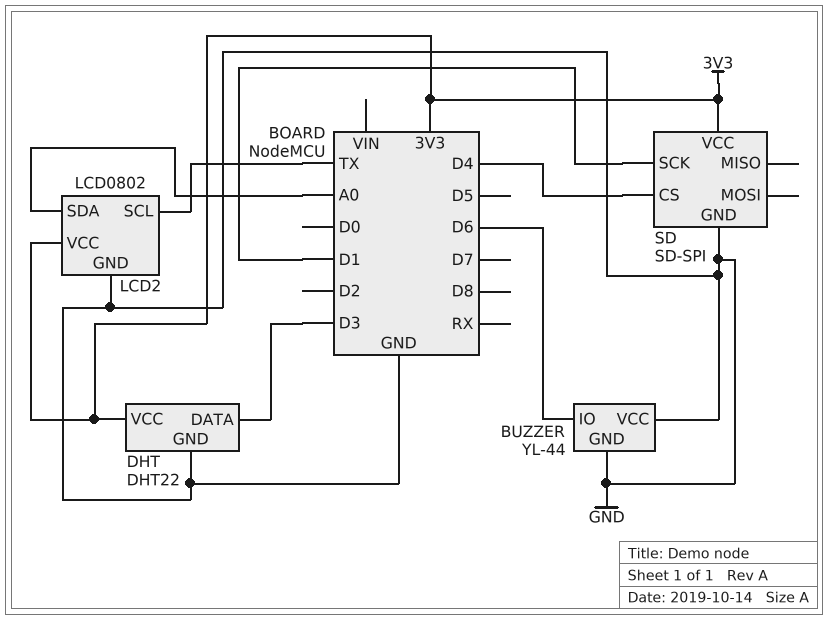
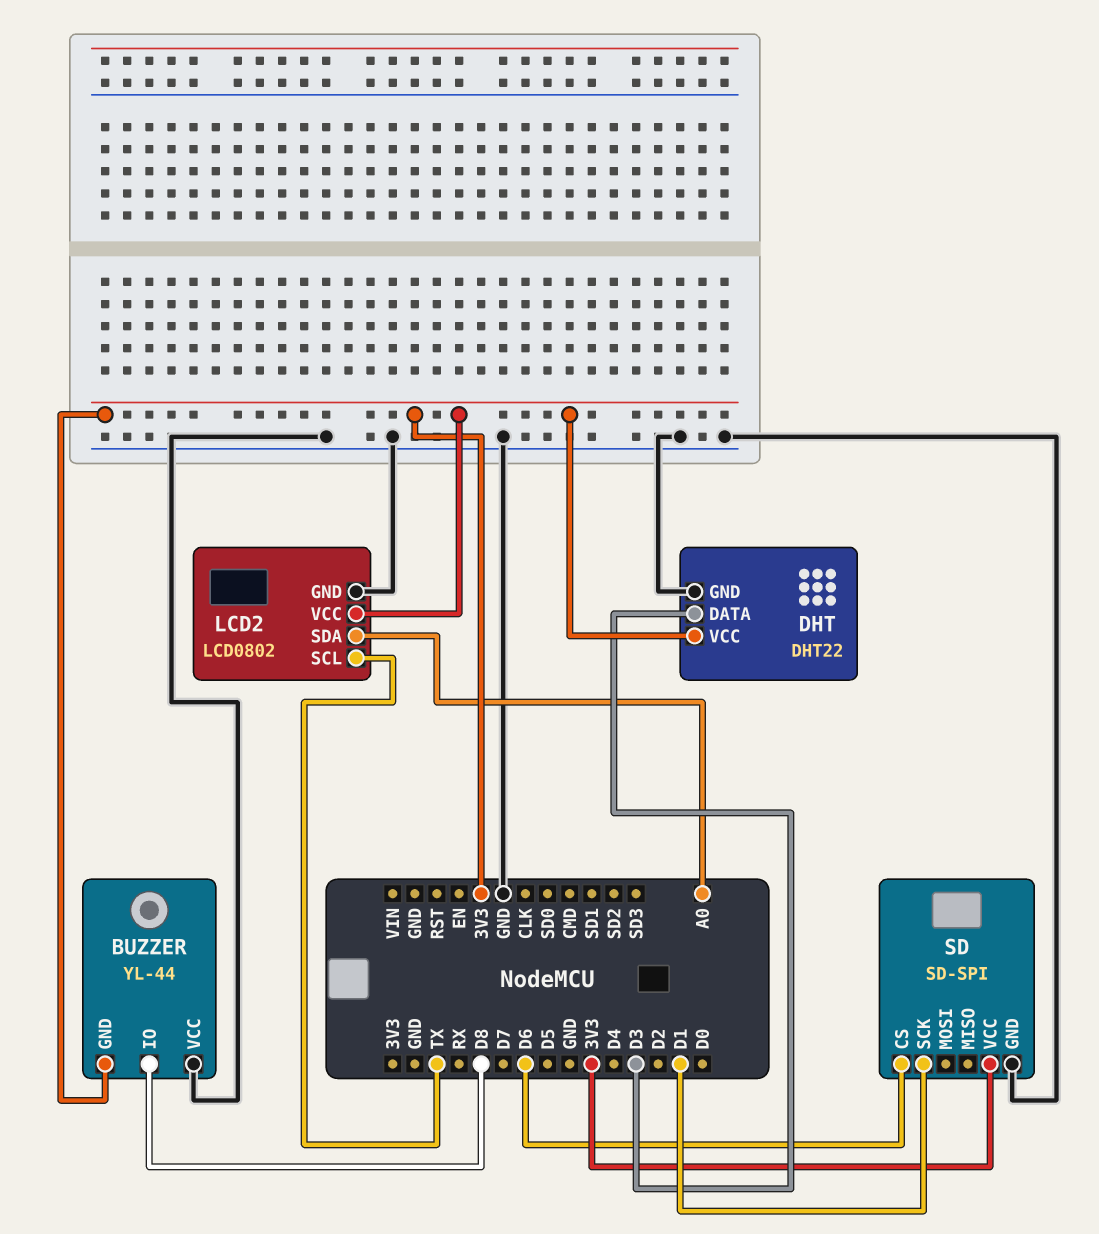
BUZZER pin GND: GND -> 3V3
BUZZER pin IO: D6 -> D8
SD pin CS: D4 -> D6

